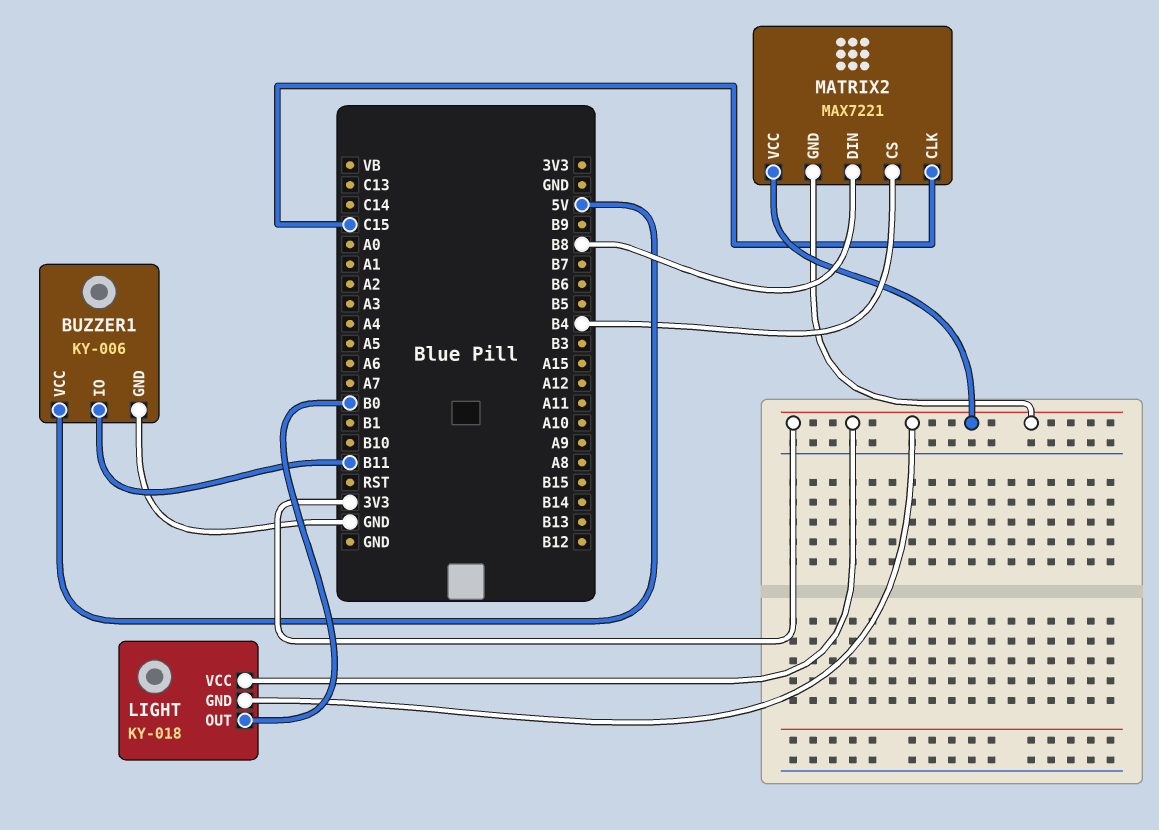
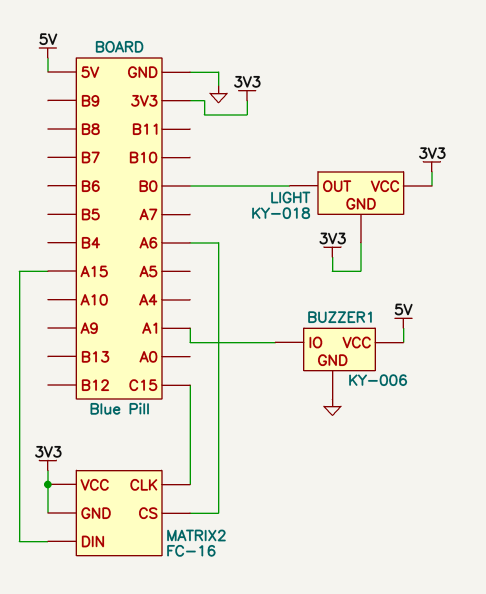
BUZZER1 pin IO: B11 -> A1
MATRIX2: MAX7221 -> FC-16
MATRIX2 pin CS: B4 -> A6
MATRIX2 pin DIN: B8 -> A15

